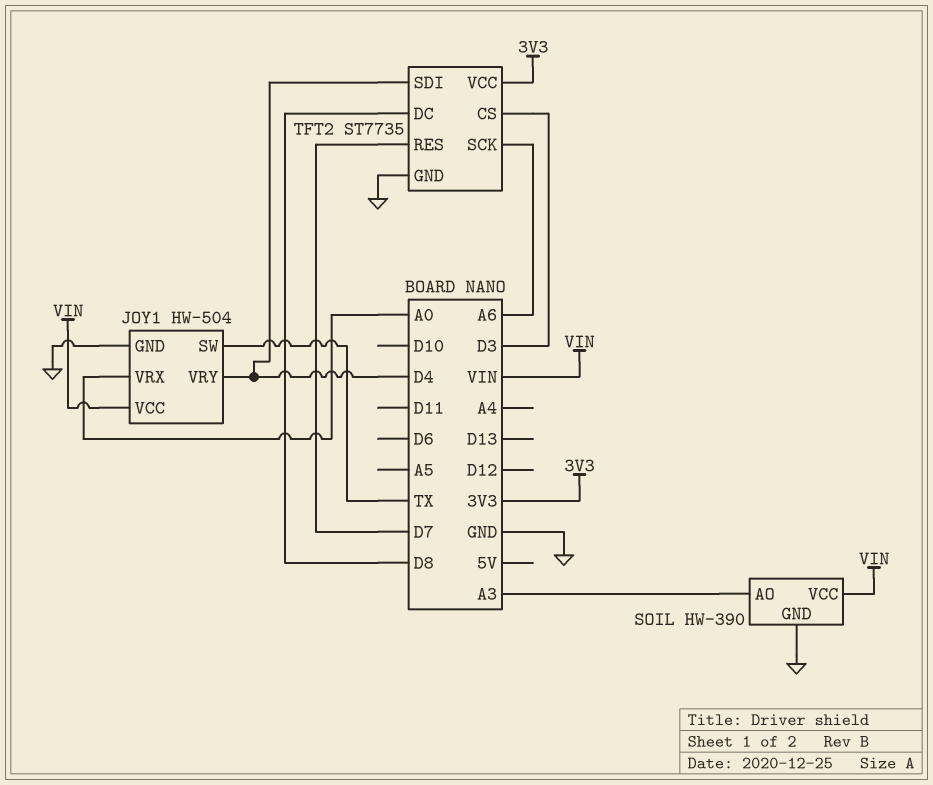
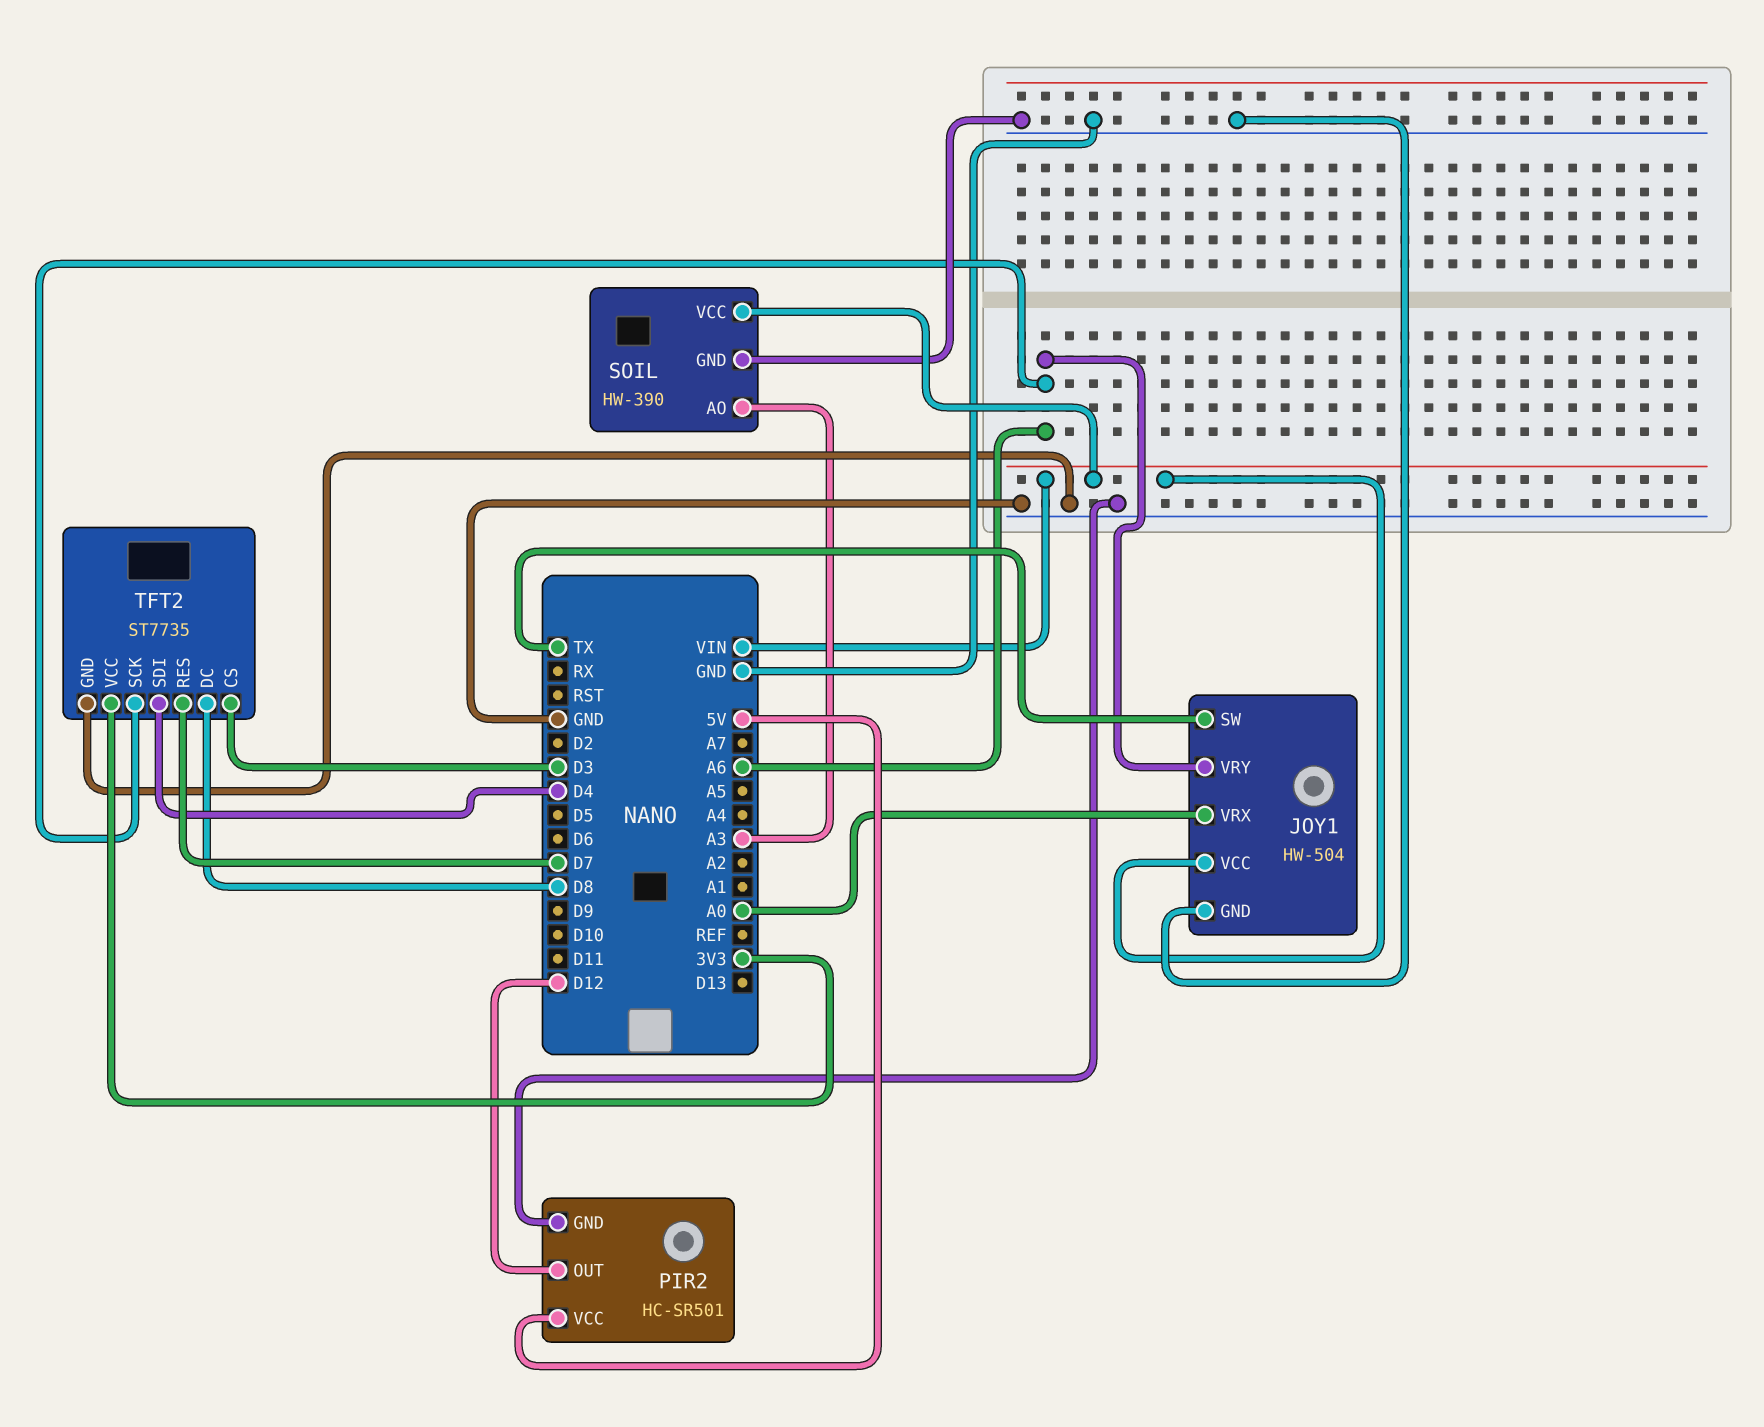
JOY1 pin VRY: D4 -> A6
PIR2: none -> HC-SR501
PIR2 pin GND: none -> GND
PIR2 pin OUT: none -> D12
PIR2 pin VCC: none -> 5V

